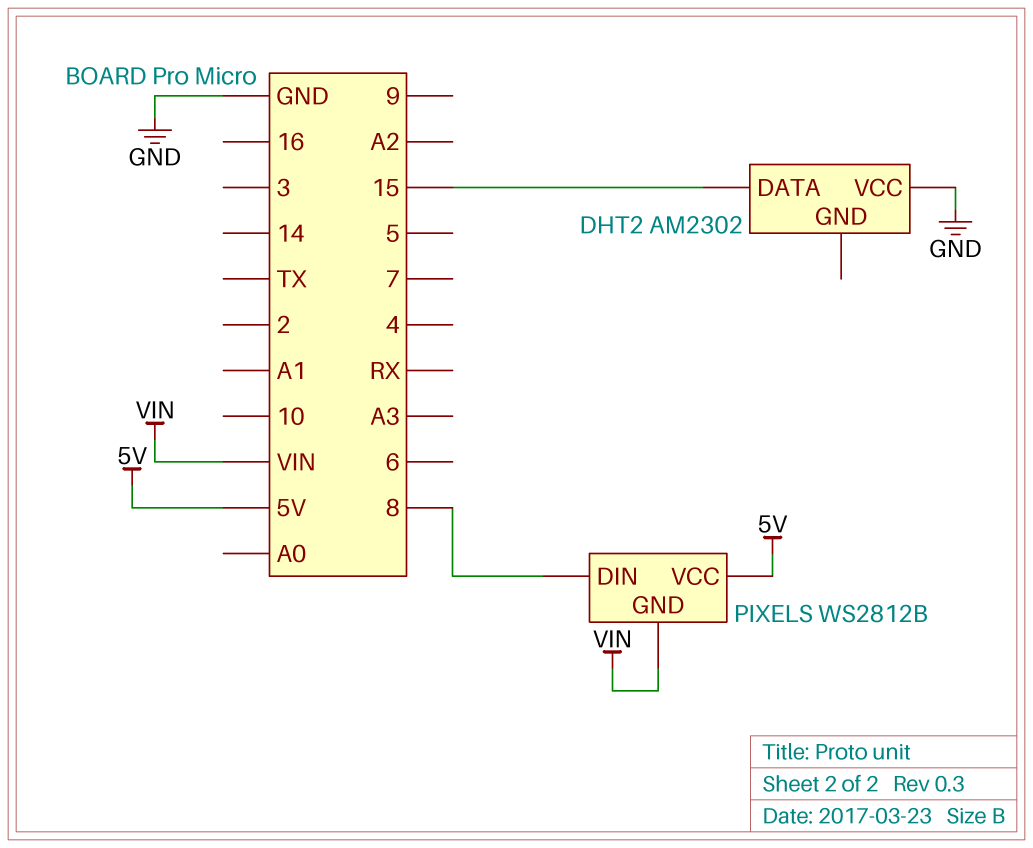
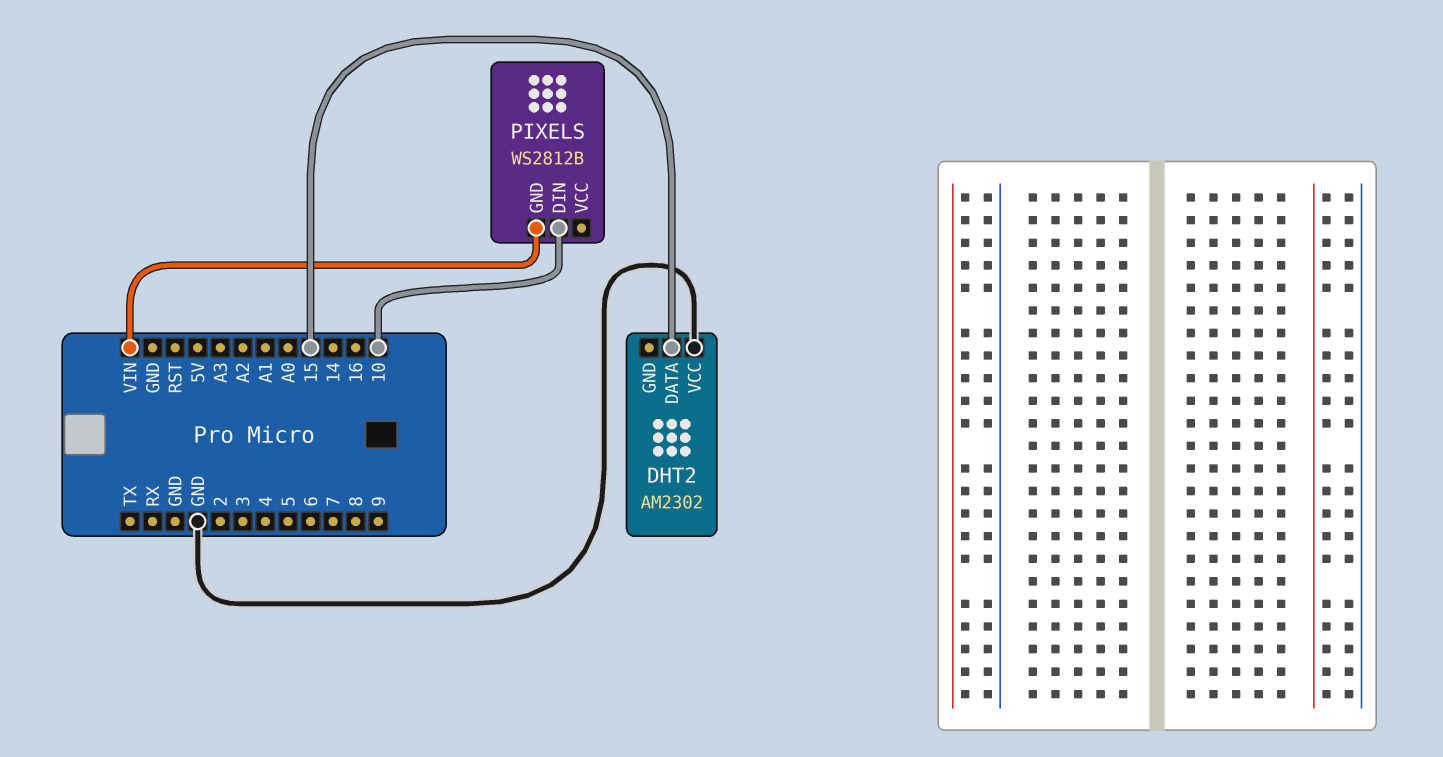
PIXELS pin DIN: 8 -> 10
PIXELS pin VCC: 5V -> none

